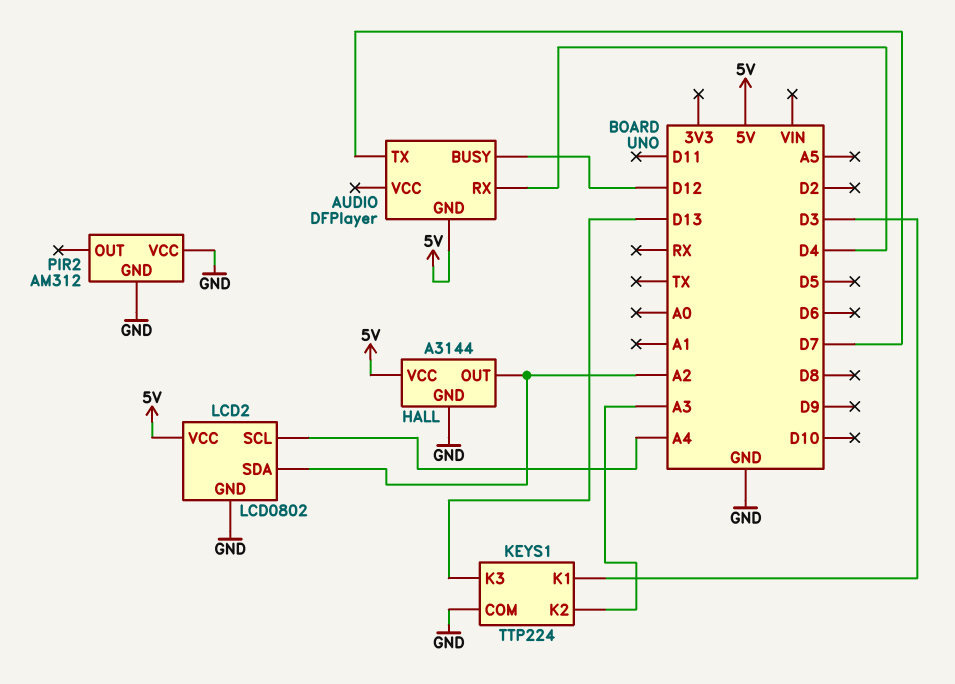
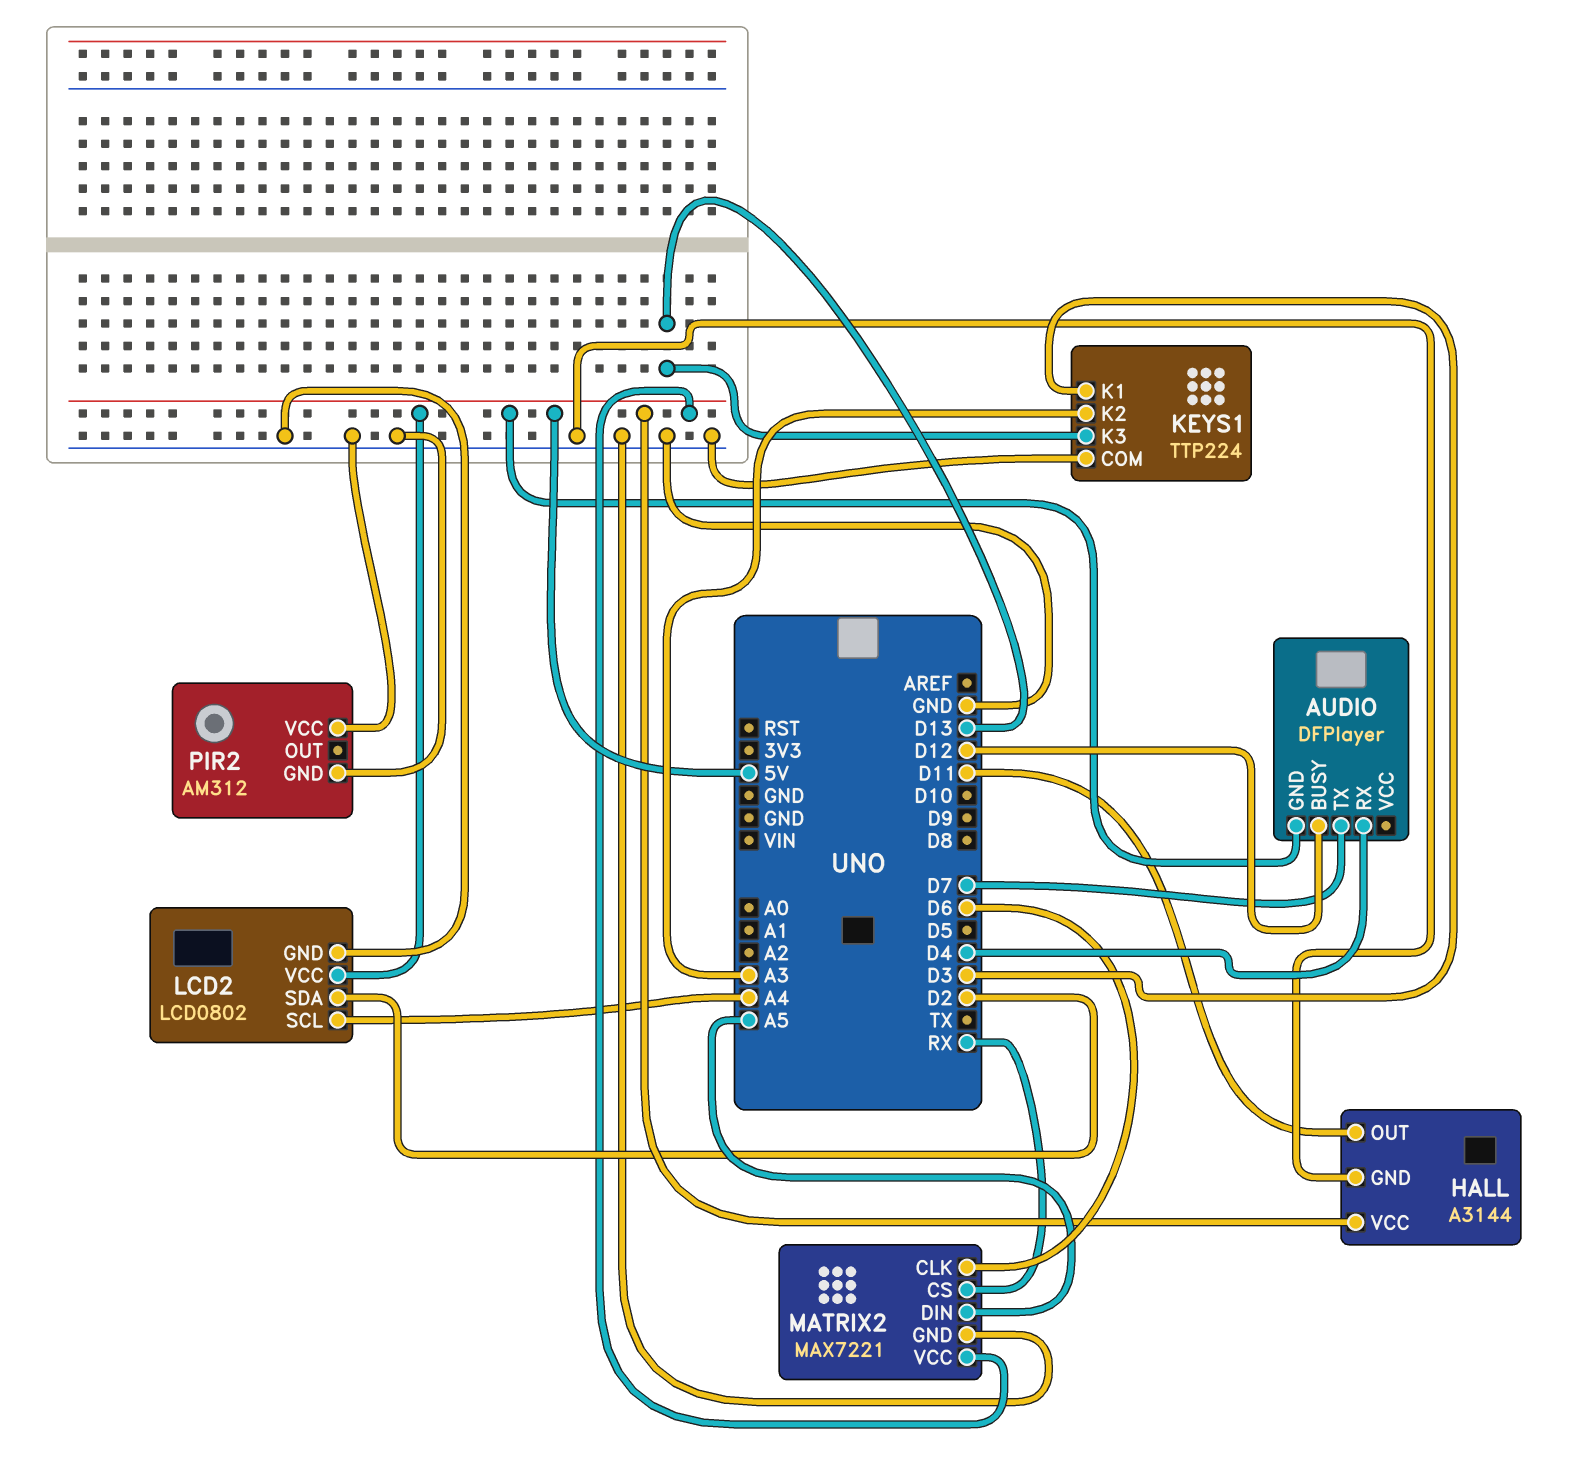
HALL pin OUT: A2 -> D11
LCD2 pin SDA: A2 -> D2
MATRIX2: none -> MAX7221
MATRIX2 pin CLK: none -> D6
MATRIX2 pin CS: none -> RX
MATRIX2 pin DIN: none -> A5
MATRIX2 pin GND: none -> GND
MATRIX2 pin VCC: none -> 5V

